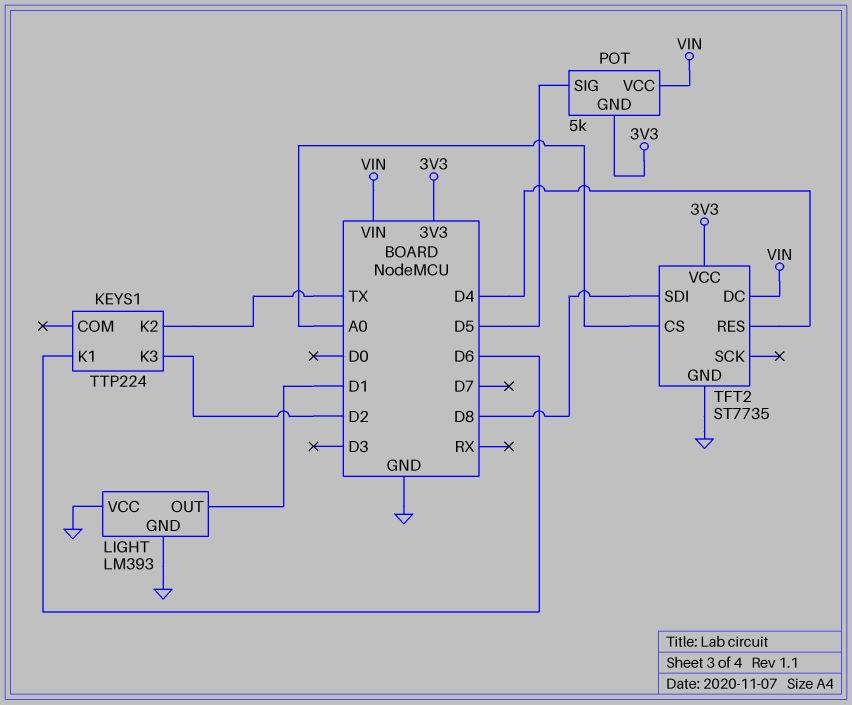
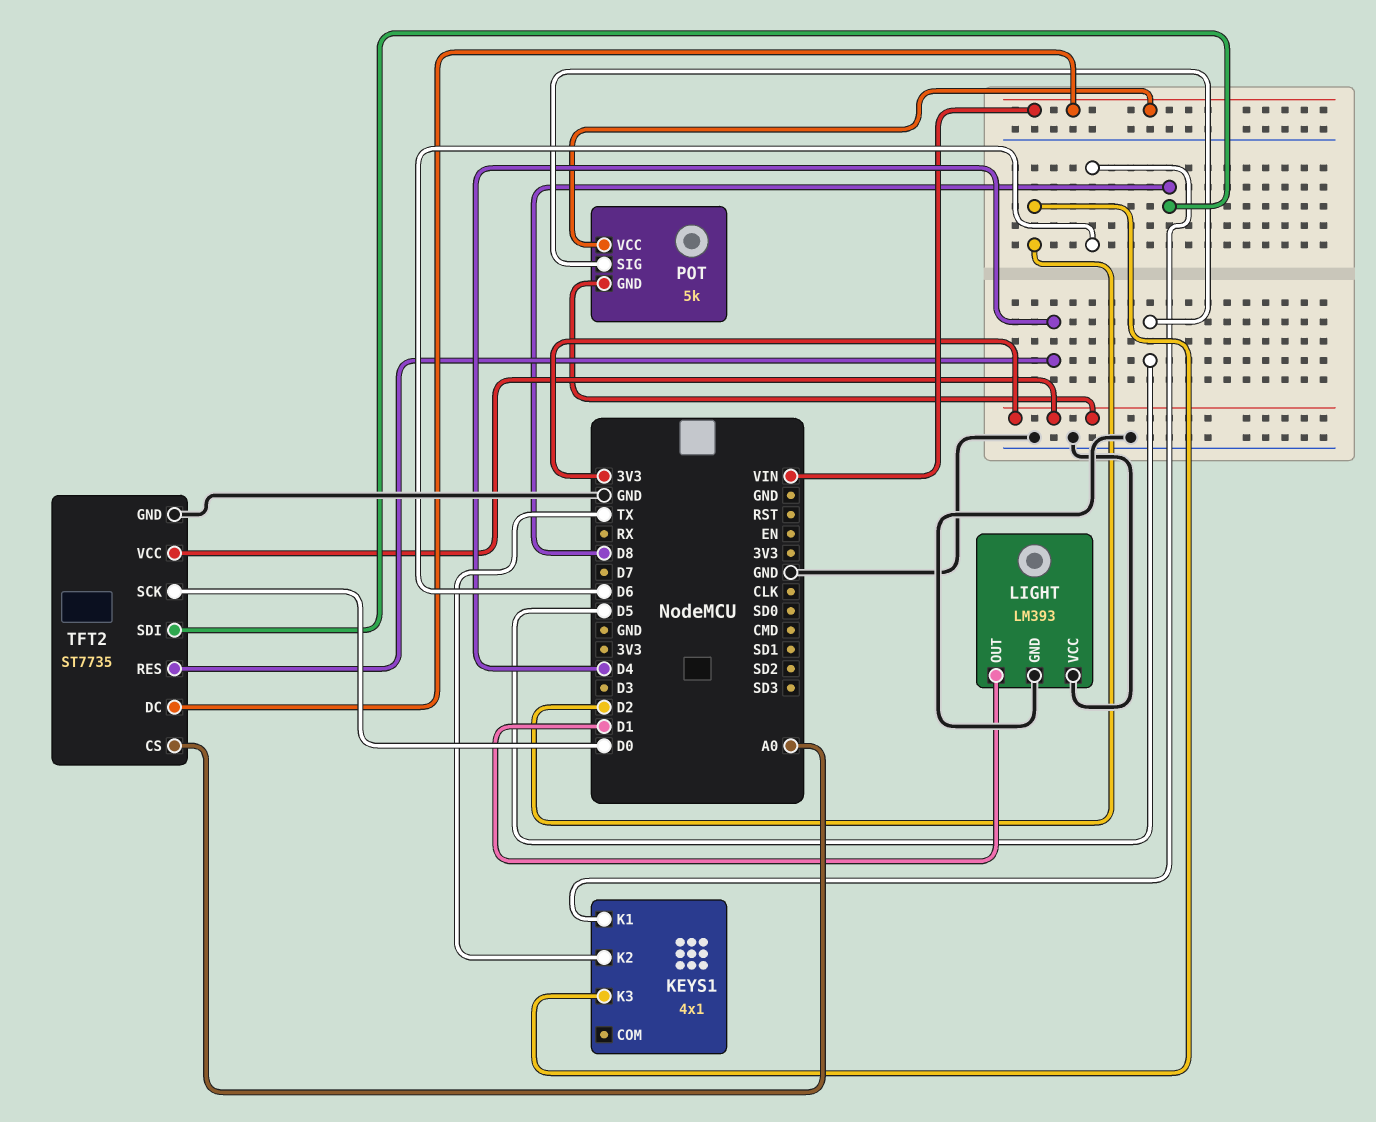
KEYS1: TTP224 -> 4x1
TFT2 pin SCK: none -> D0

